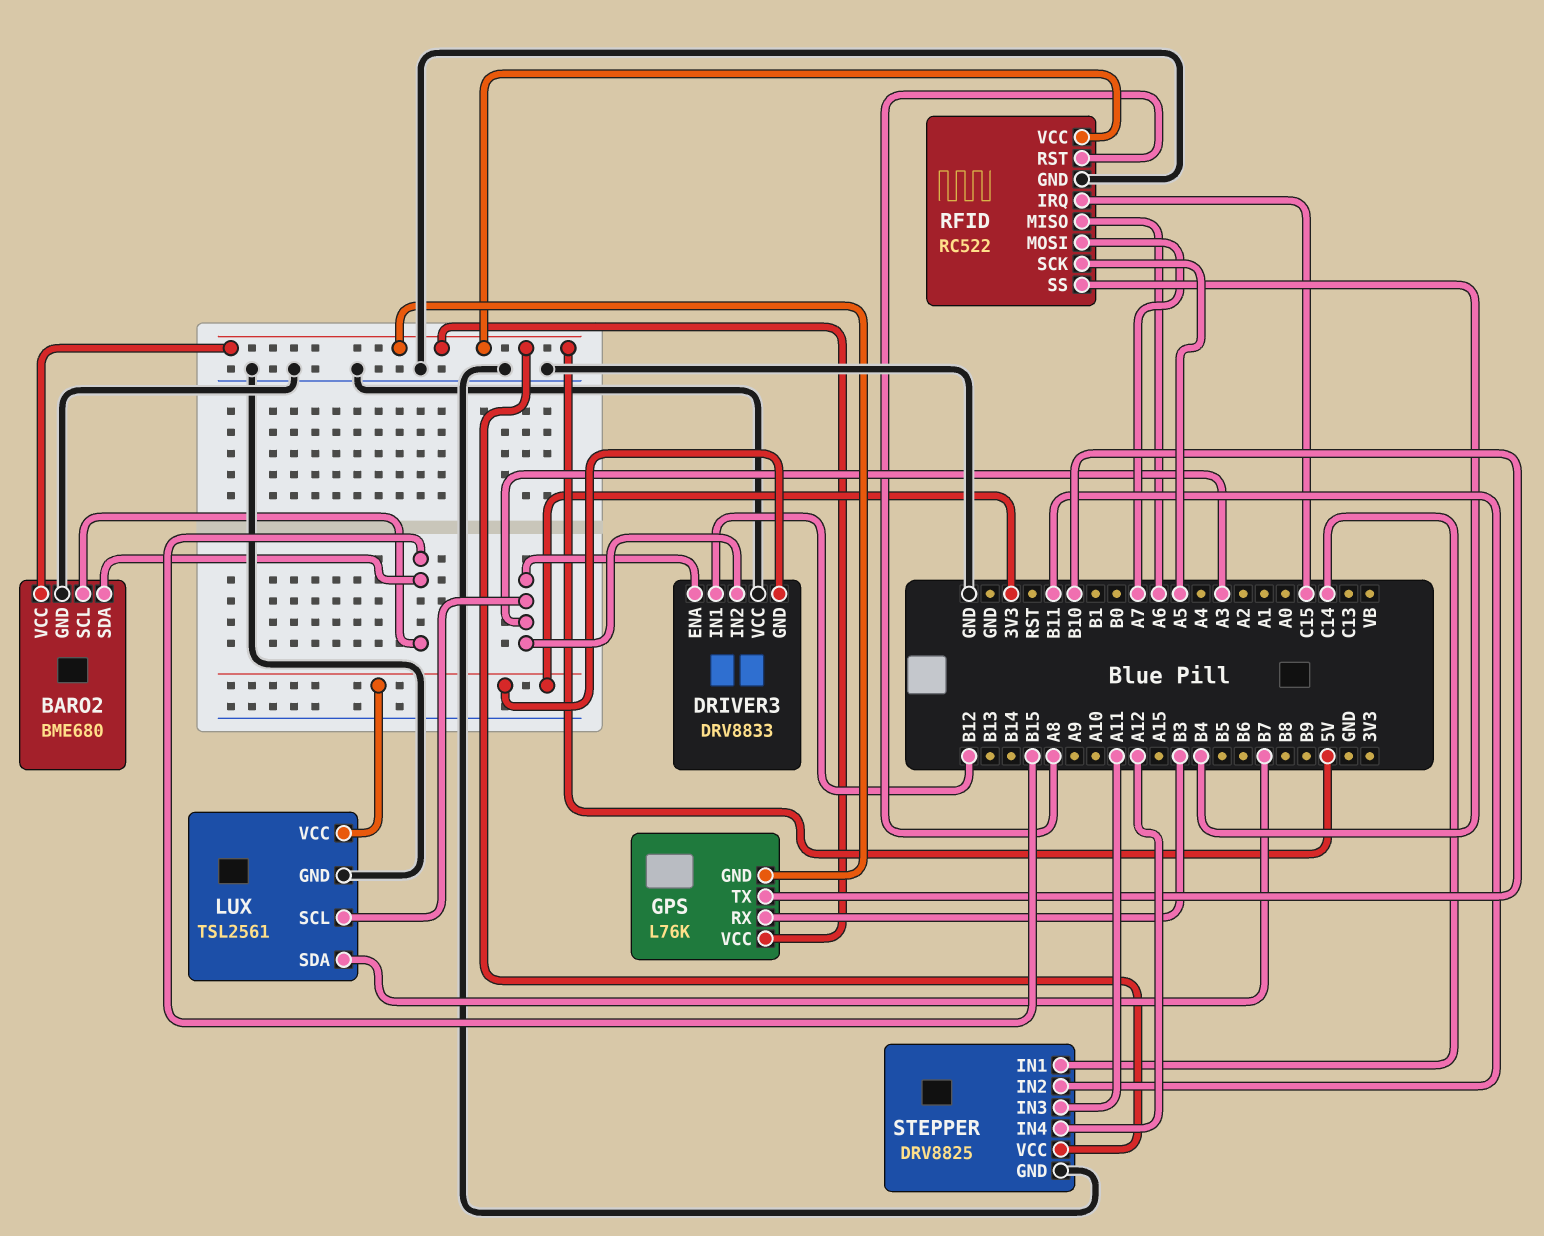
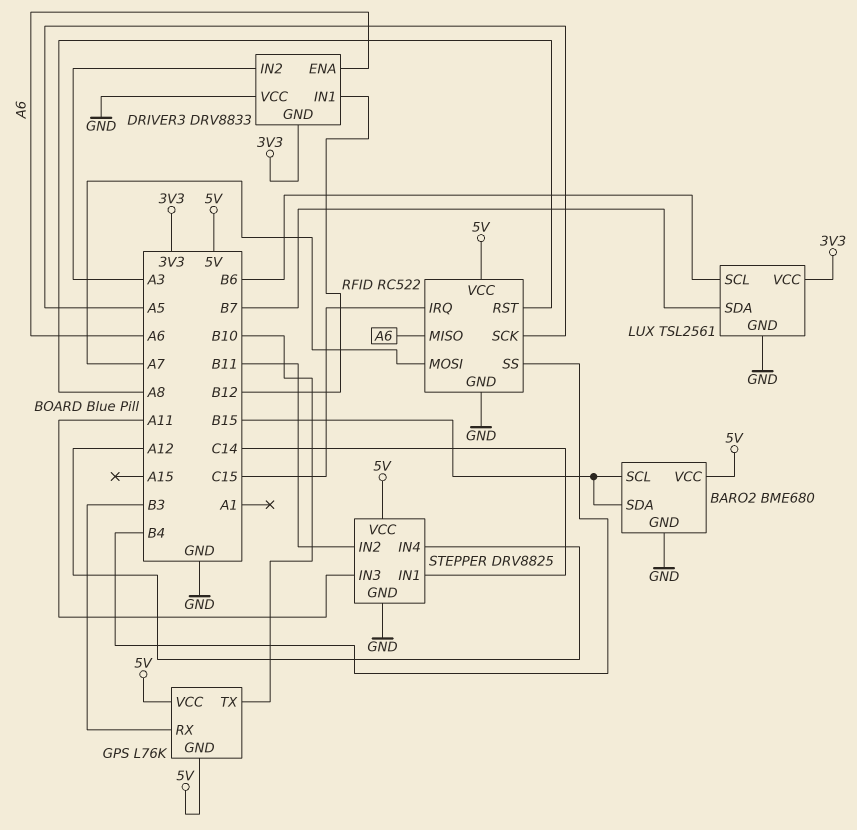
DRIVER3 pin ENA: A3 -> A6
LUX pin SCL: A3 -> B6

